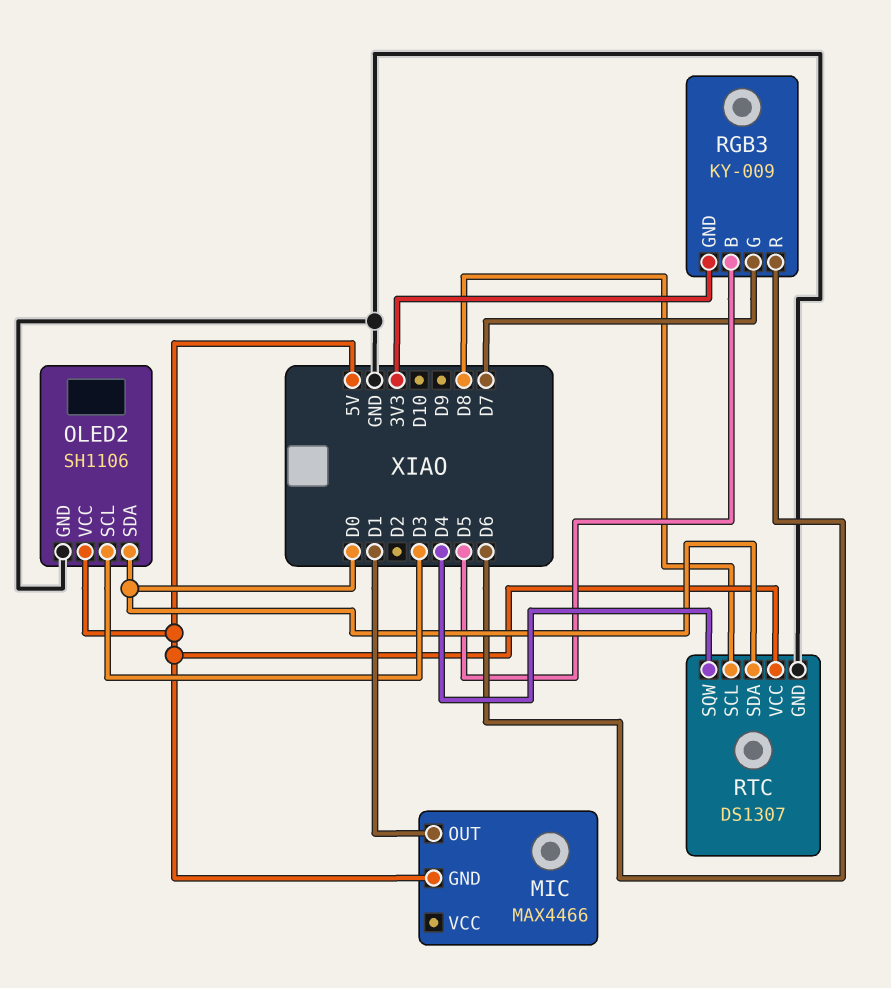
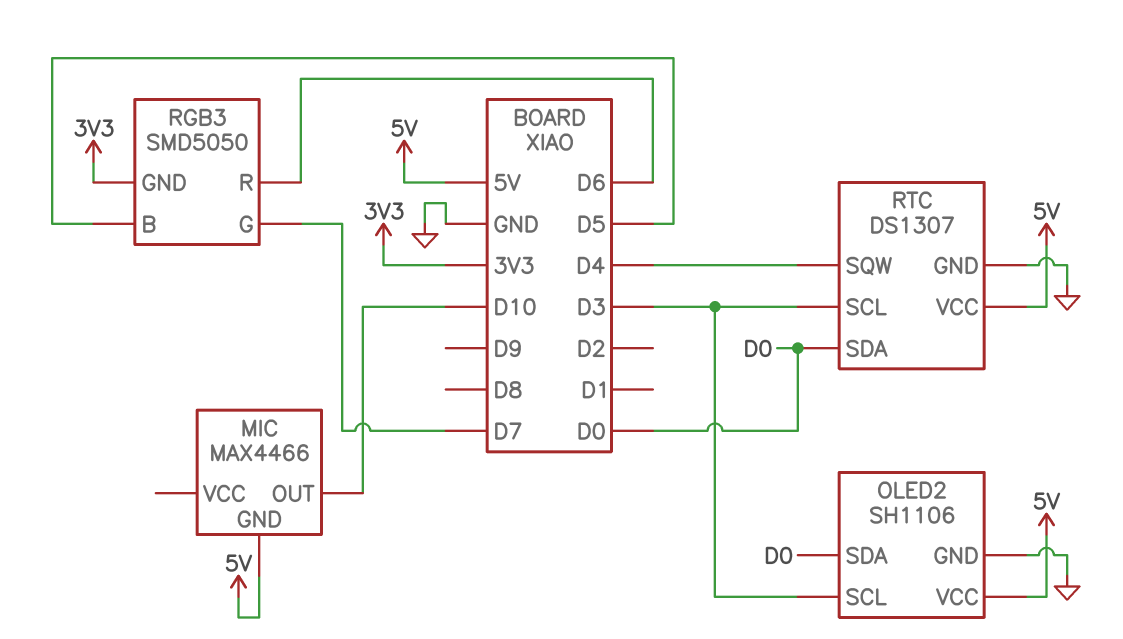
MIC pin OUT: D1 -> D10
RGB3: KY-009 -> SMD5050
RTC pin SCL: D8 -> D3

